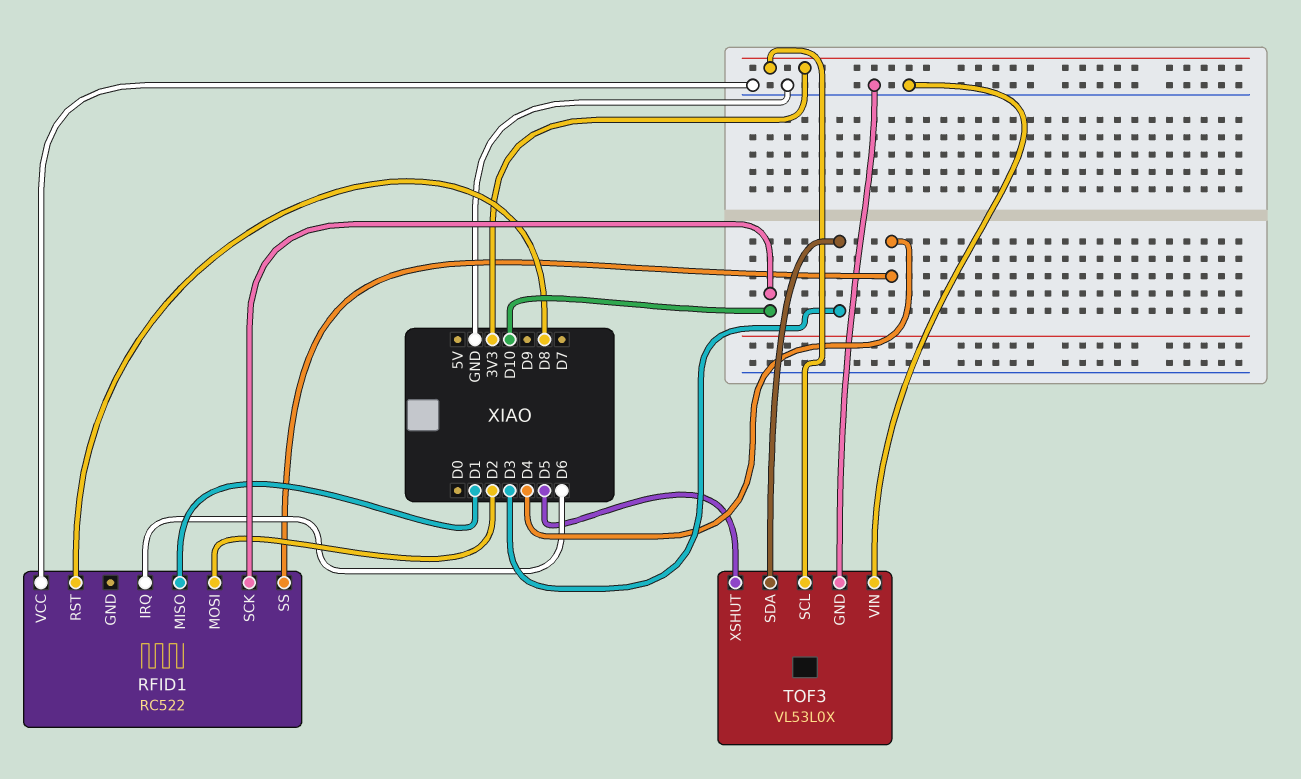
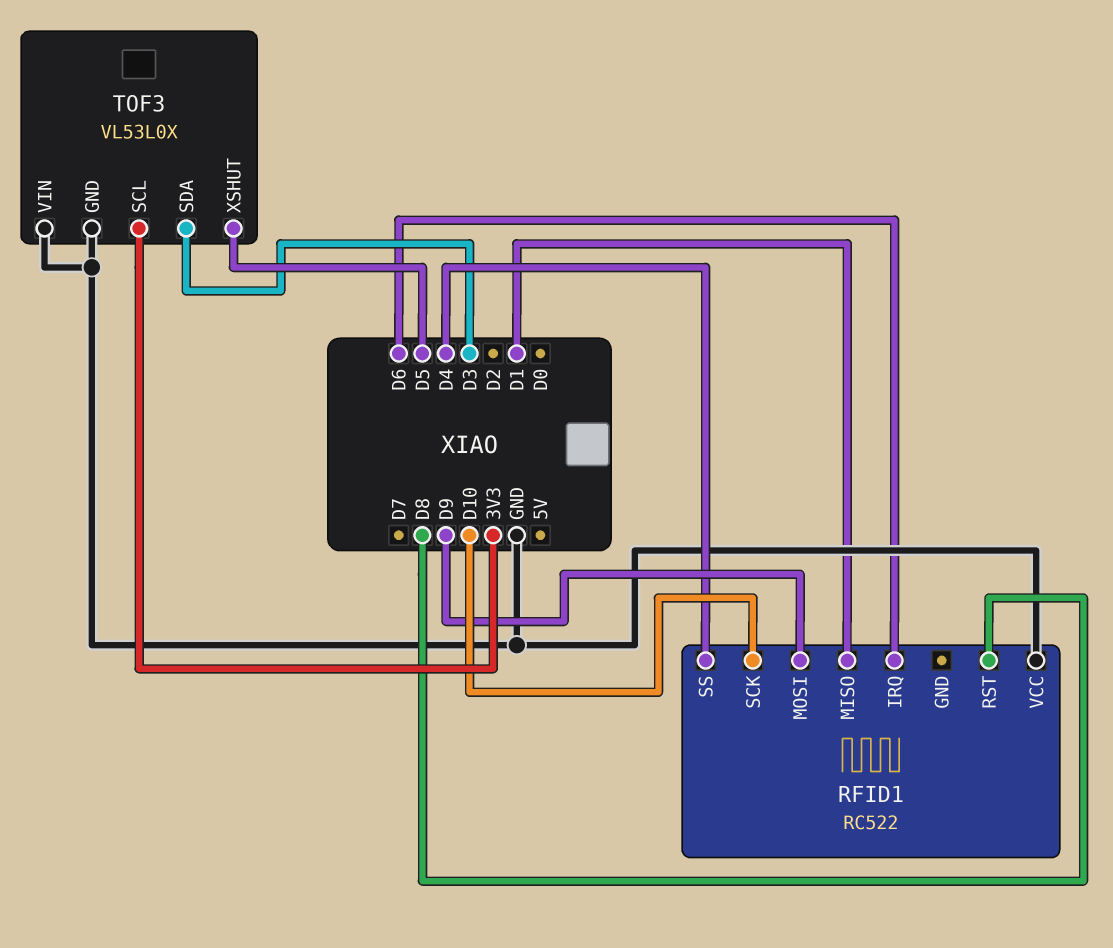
RFID1 pin MOSI: D2 -> D9

